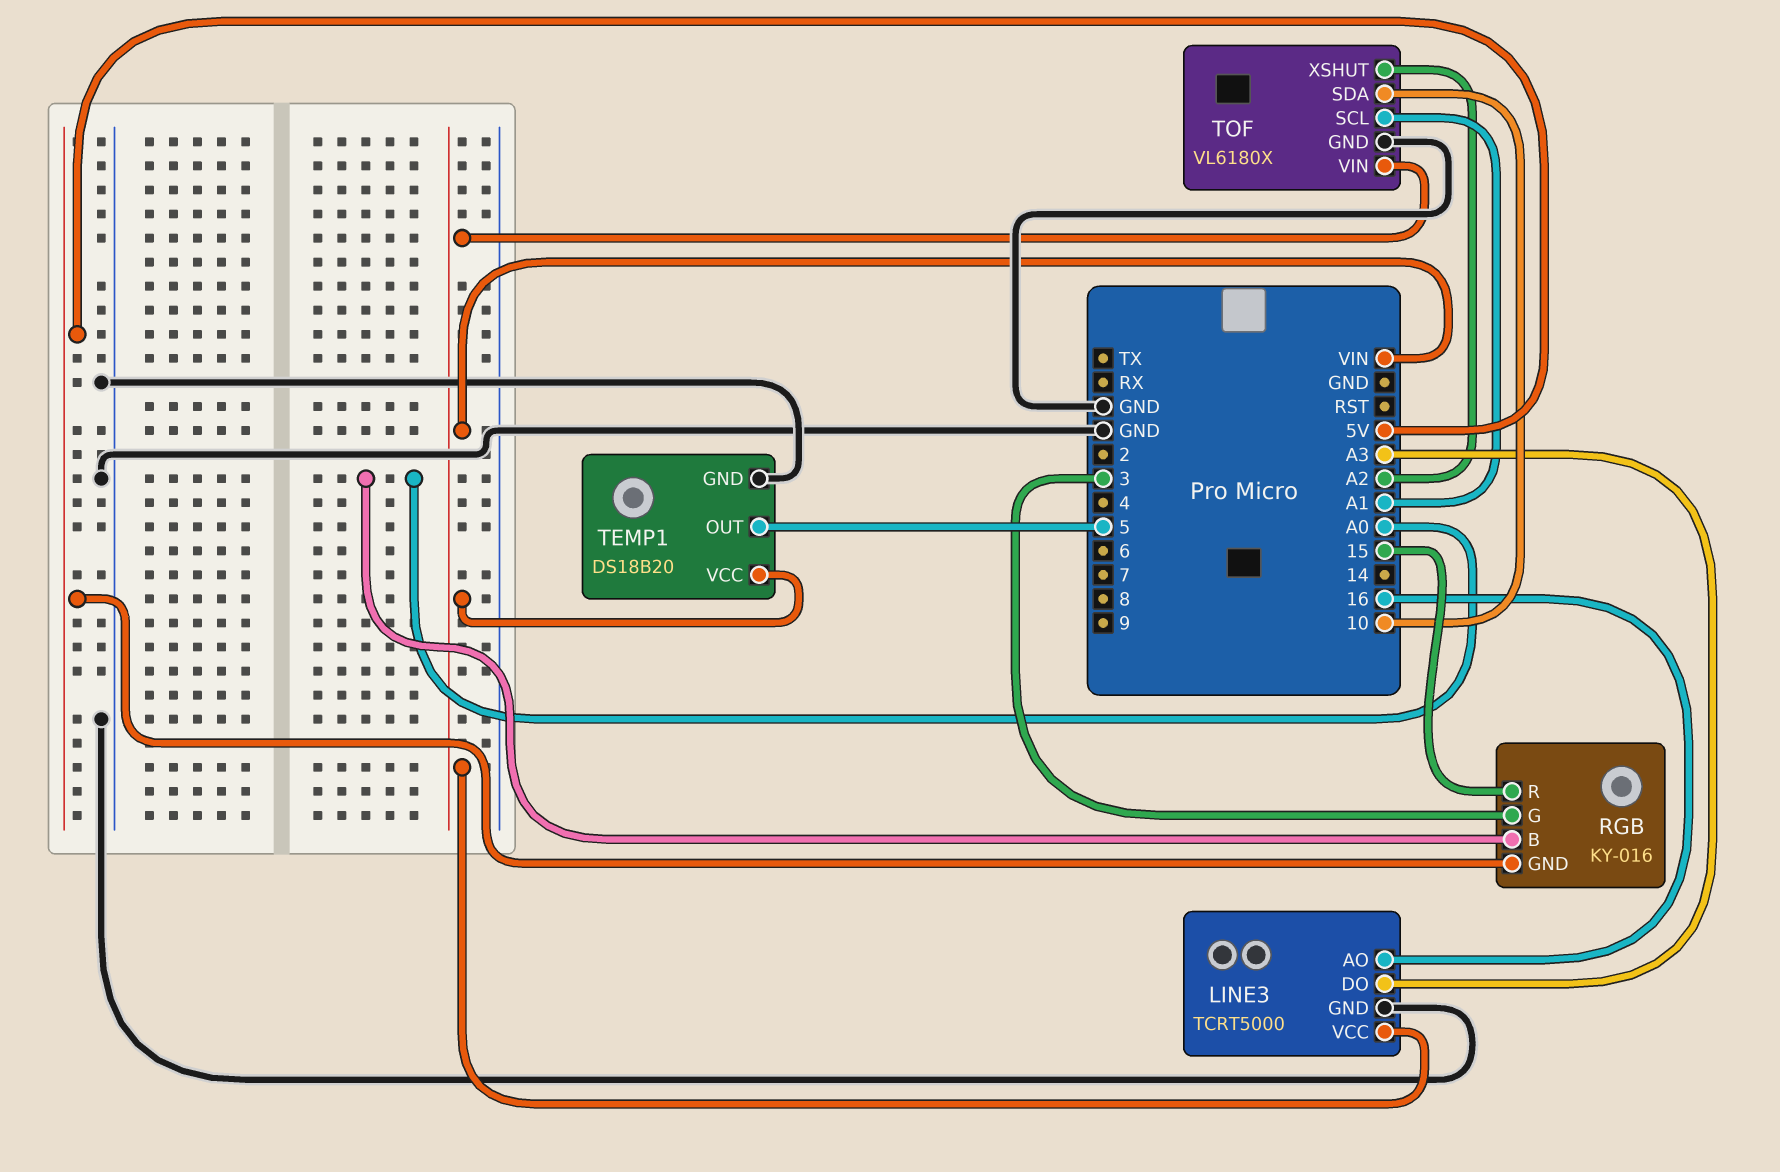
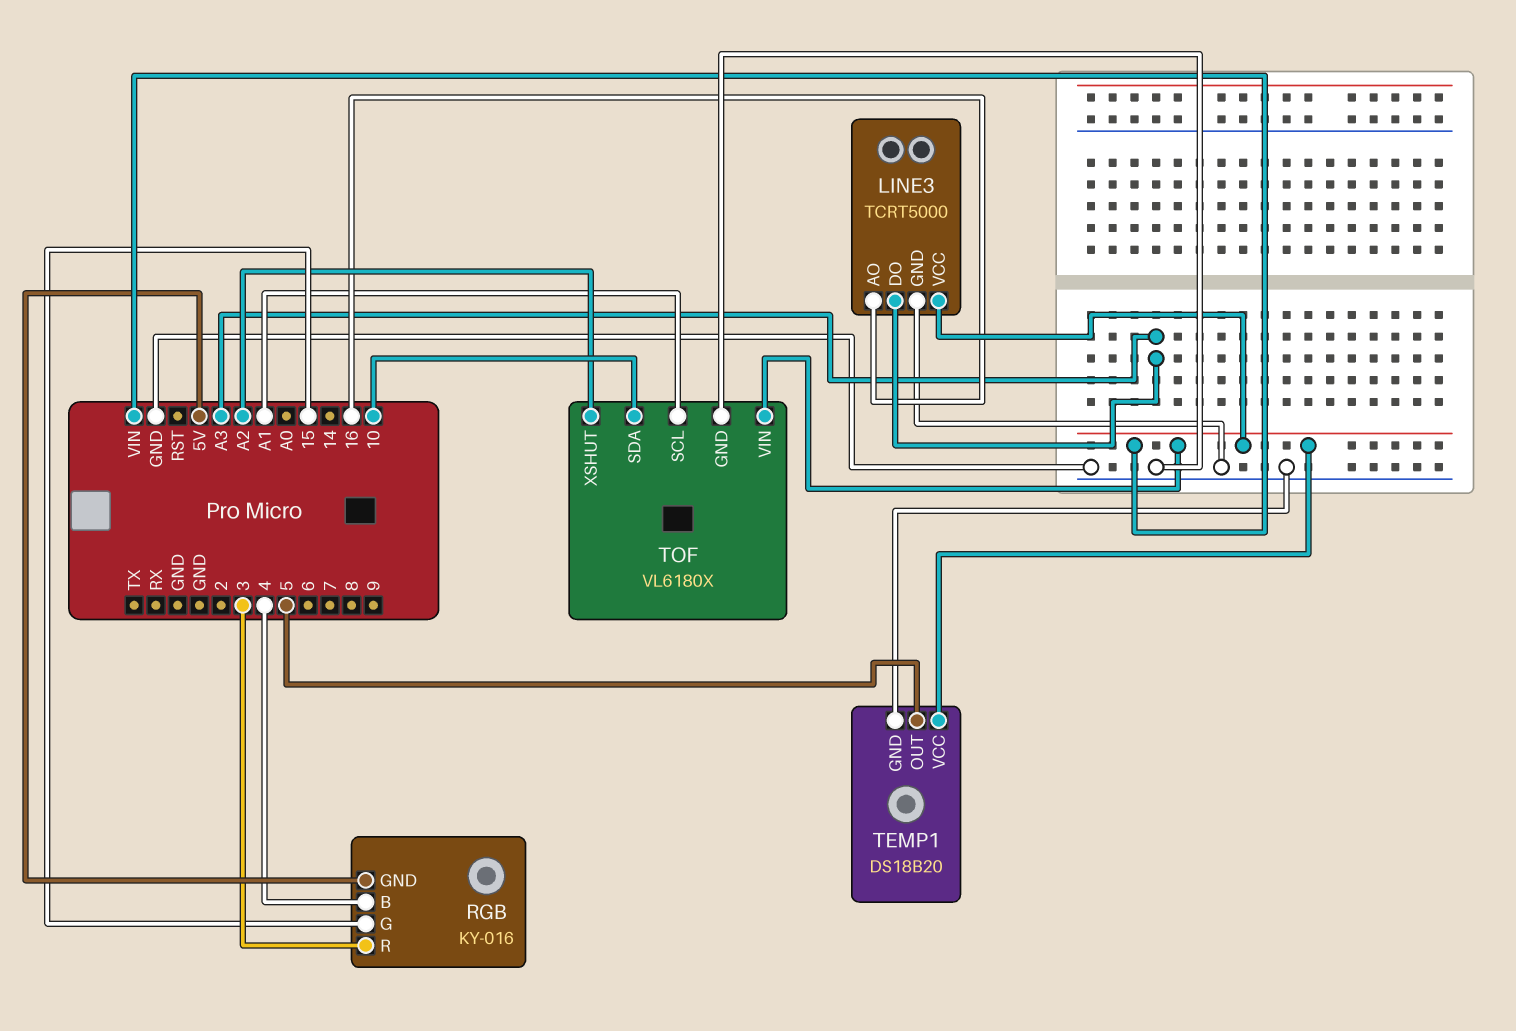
RGB pin B: A0 -> 4
RGB pin G: 3 -> 15
RGB pin R: 15 -> 3

